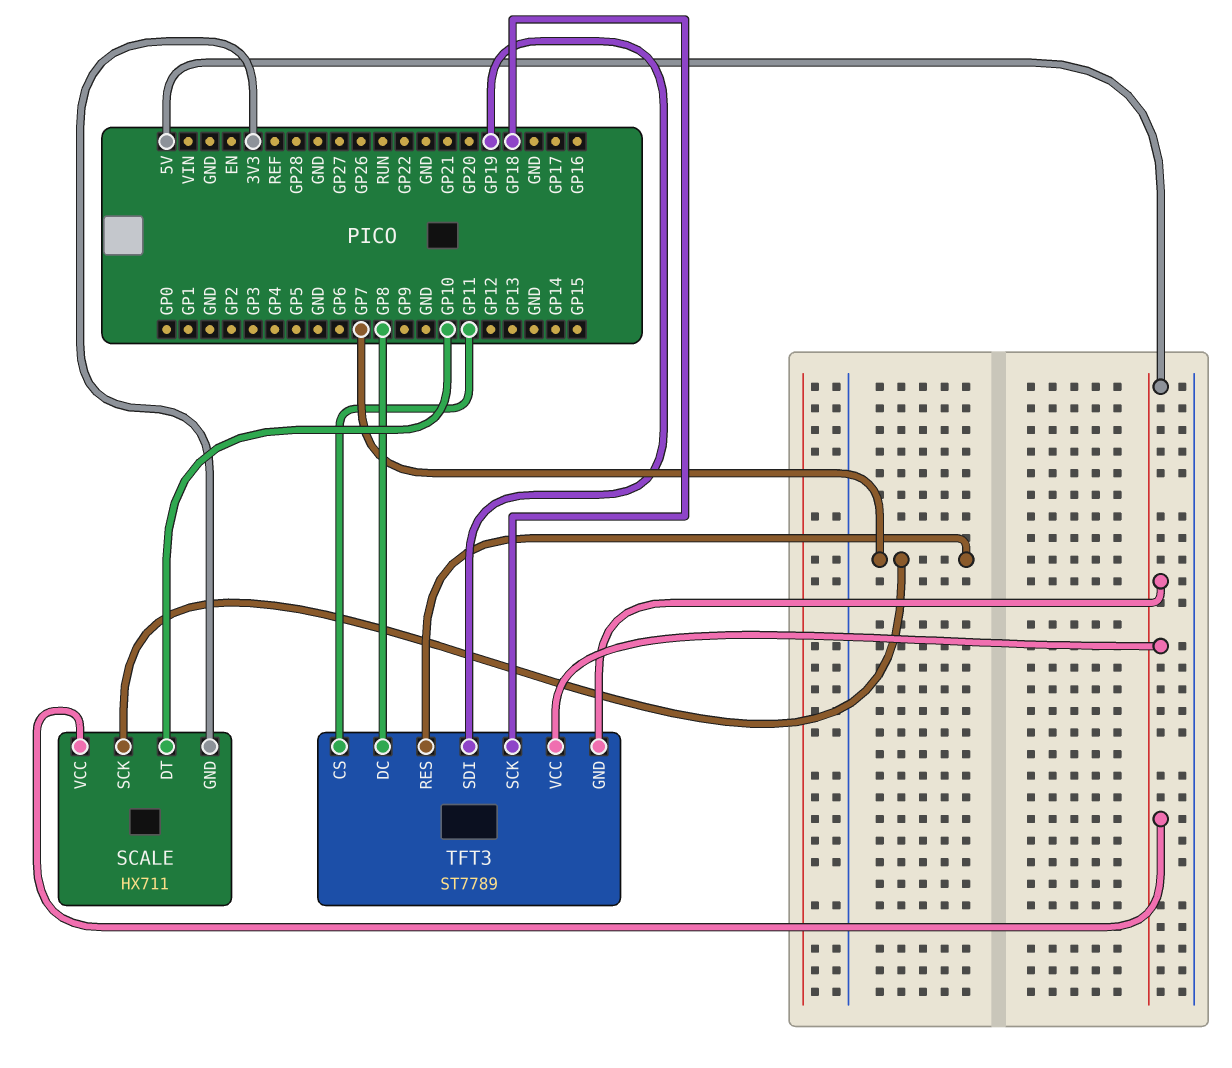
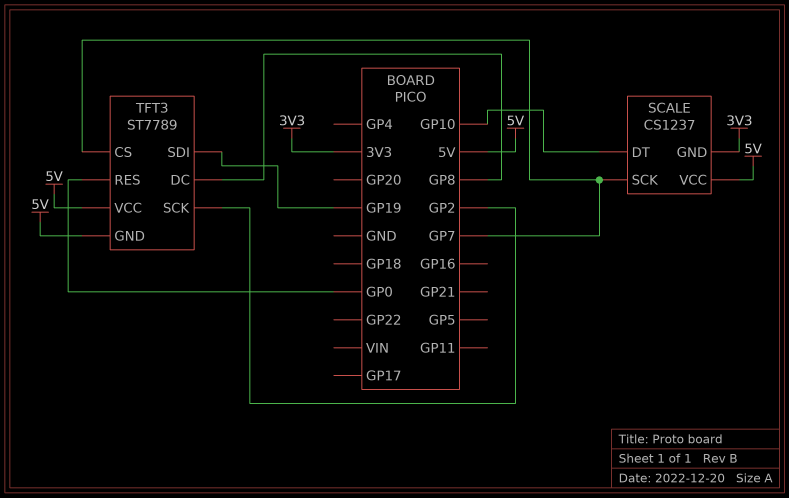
SCALE: HX711 -> CS1237
TFT3 pin CS: GP11 -> GP7
TFT3 pin RES: GP7 -> GP0
TFT3 pin SCK: GP18 -> GP2

